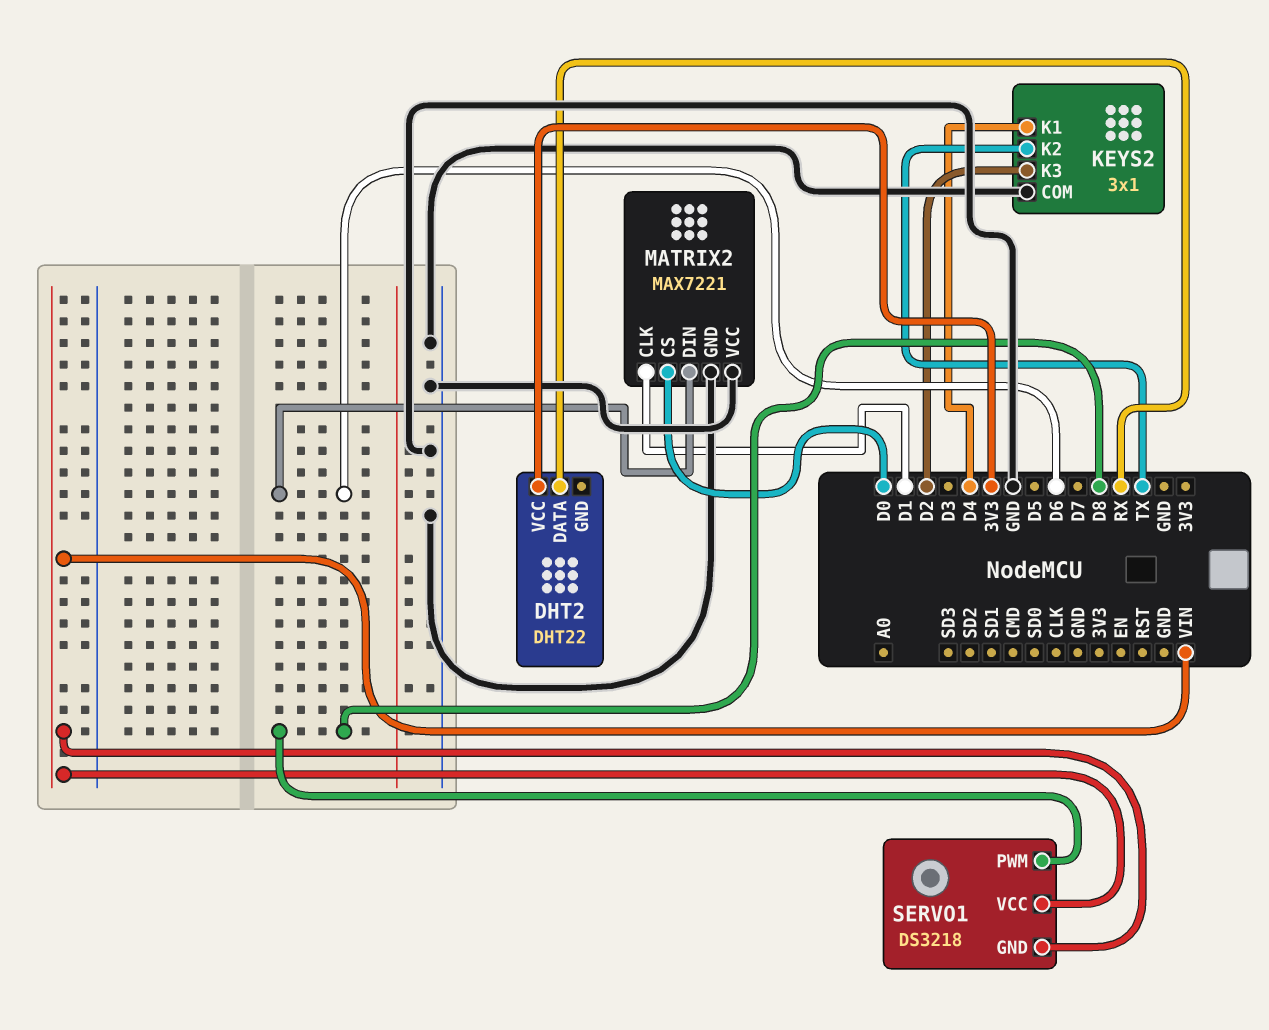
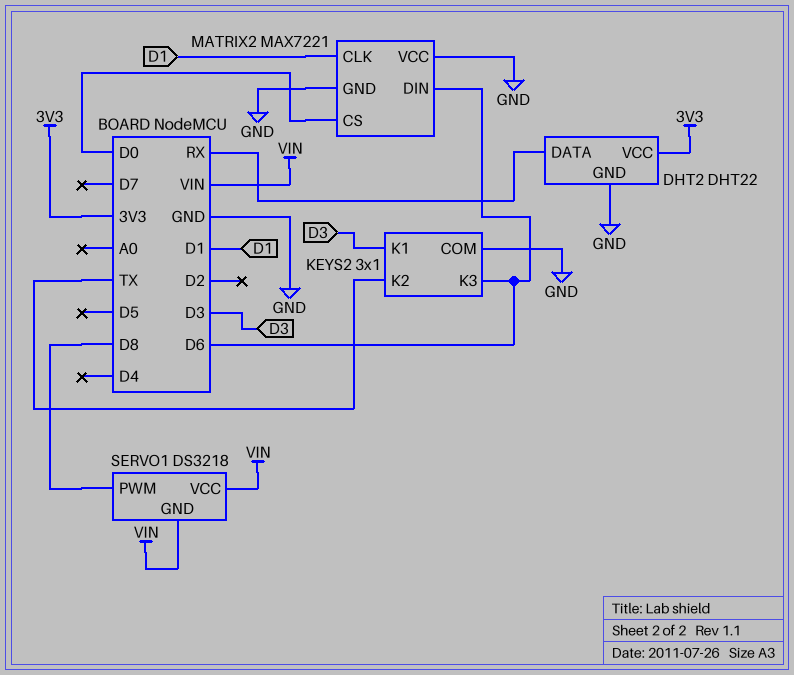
DHT2 pin GND: none -> GND
KEYS2 pin K1: D4 -> D3
KEYS2 pin K3: D2 -> D6

